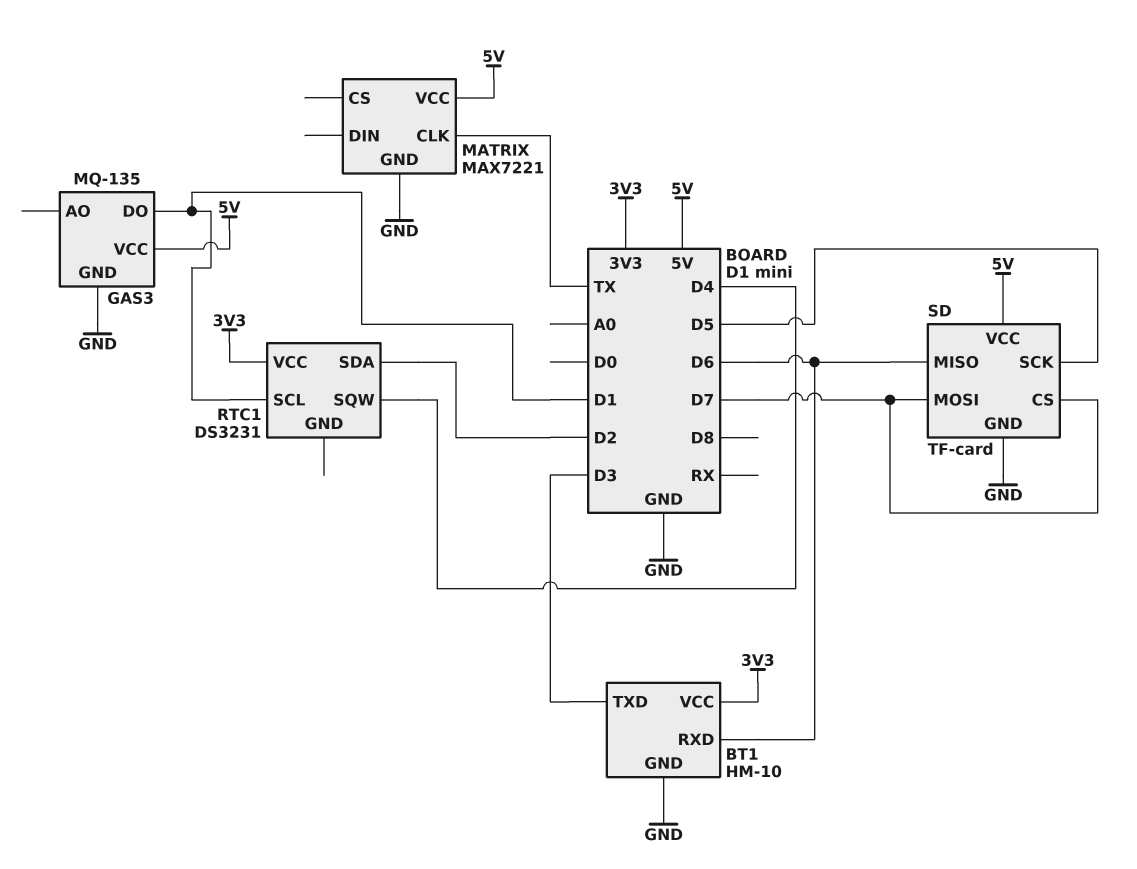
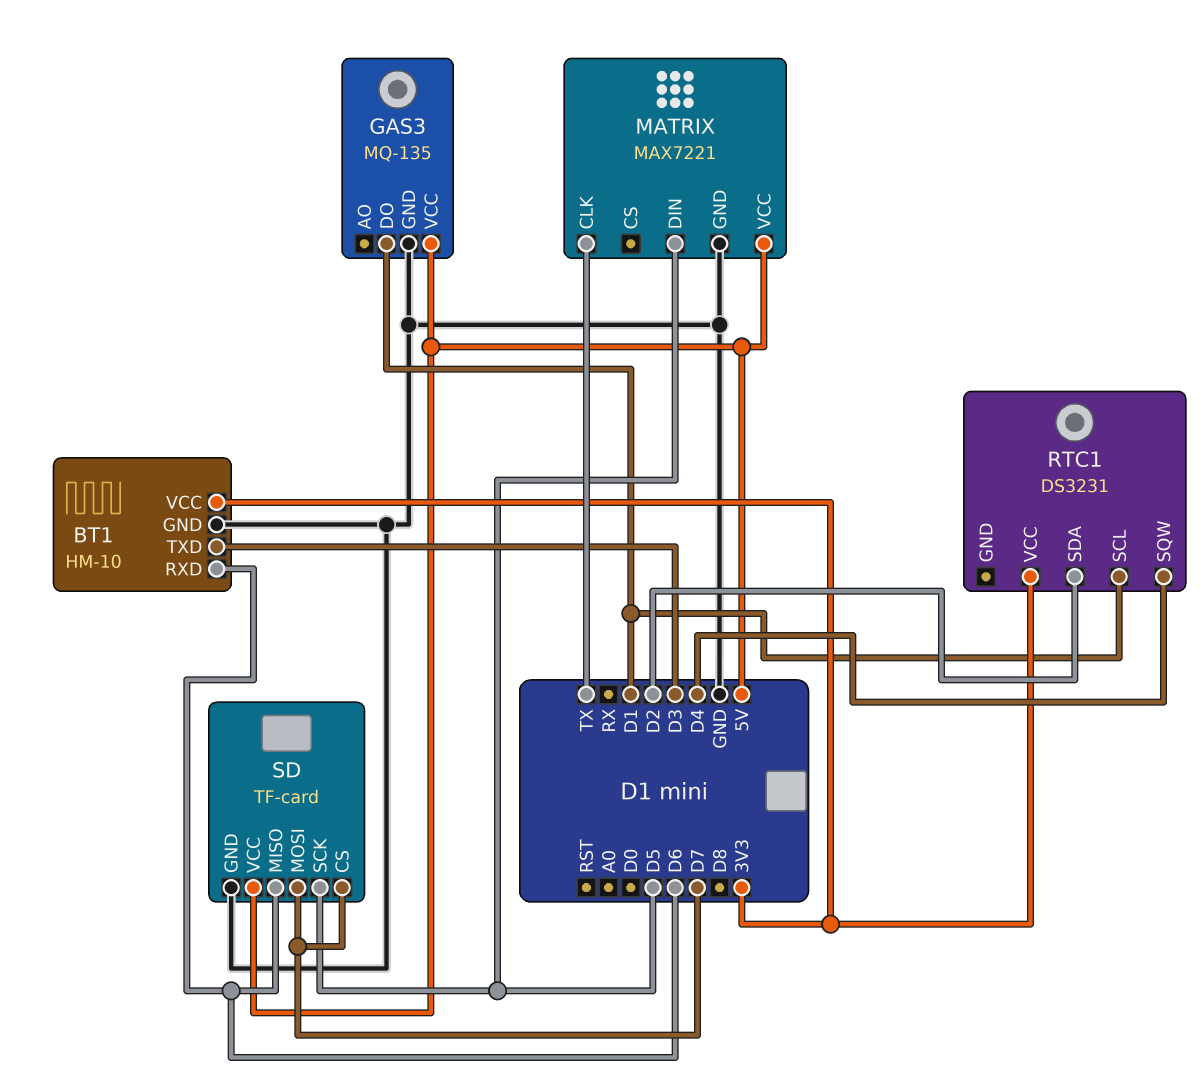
MATRIX pin DIN: none -> D5

